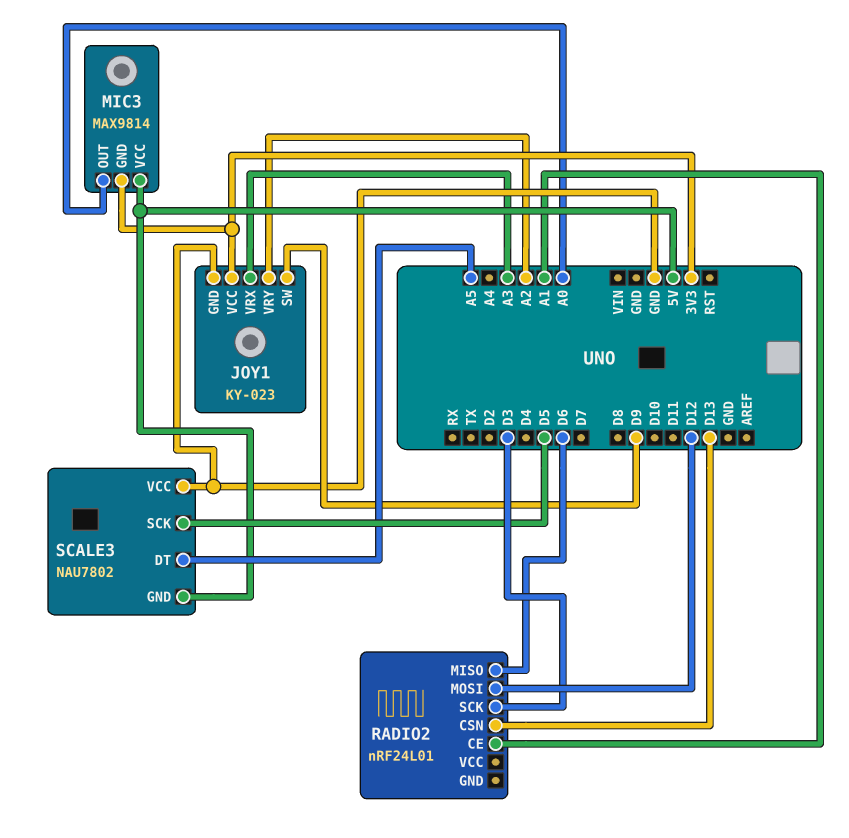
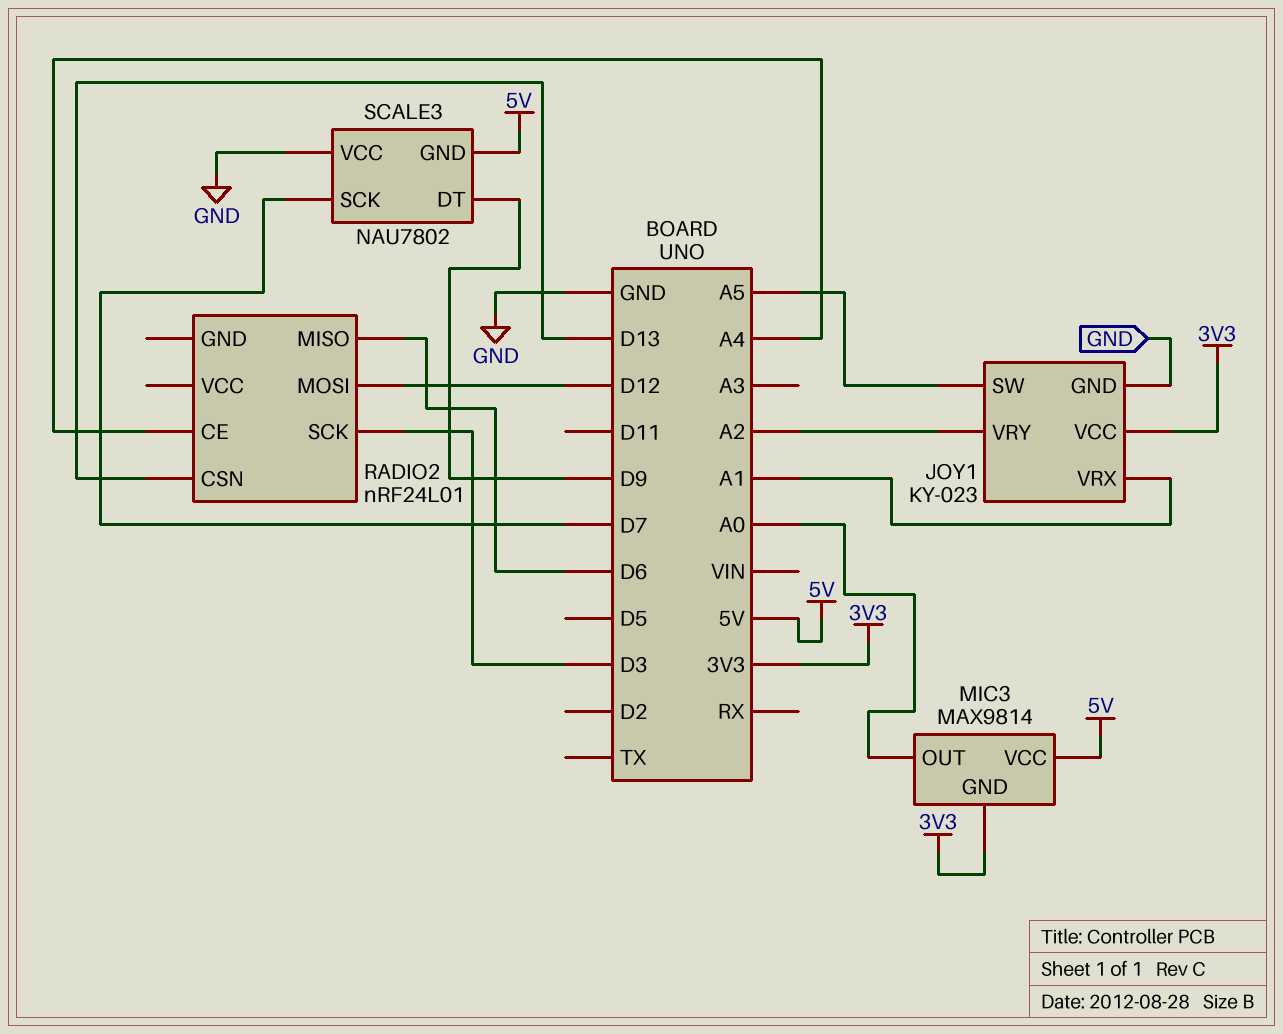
JOY1 pin SW: D9 -> A5
JOY1 pin VRX: A3 -> A1
RADIO2 pin CE: A1 -> A4
SCALE3 pin DT: A5 -> D9
SCALE3 pin SCK: D5 -> D7

